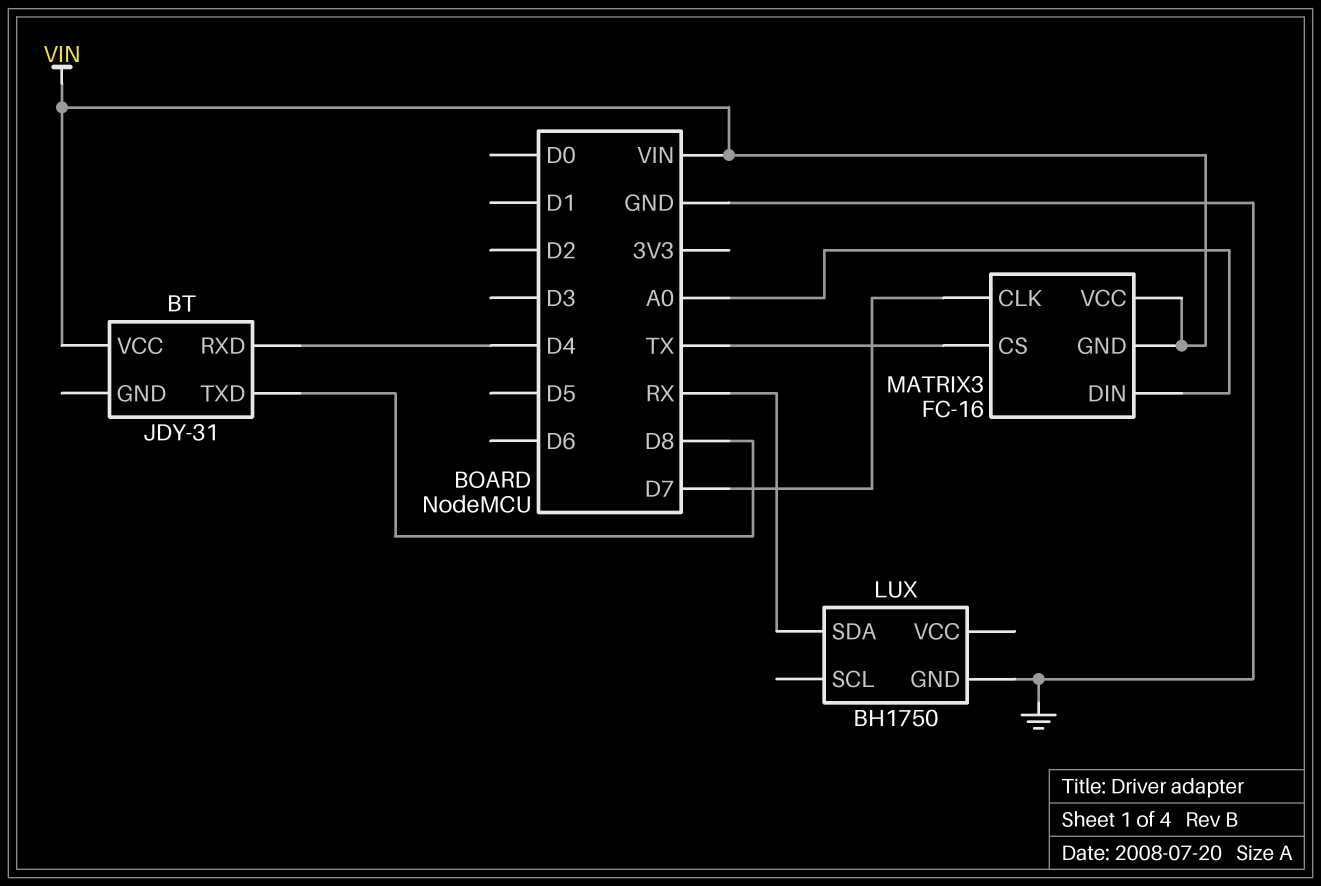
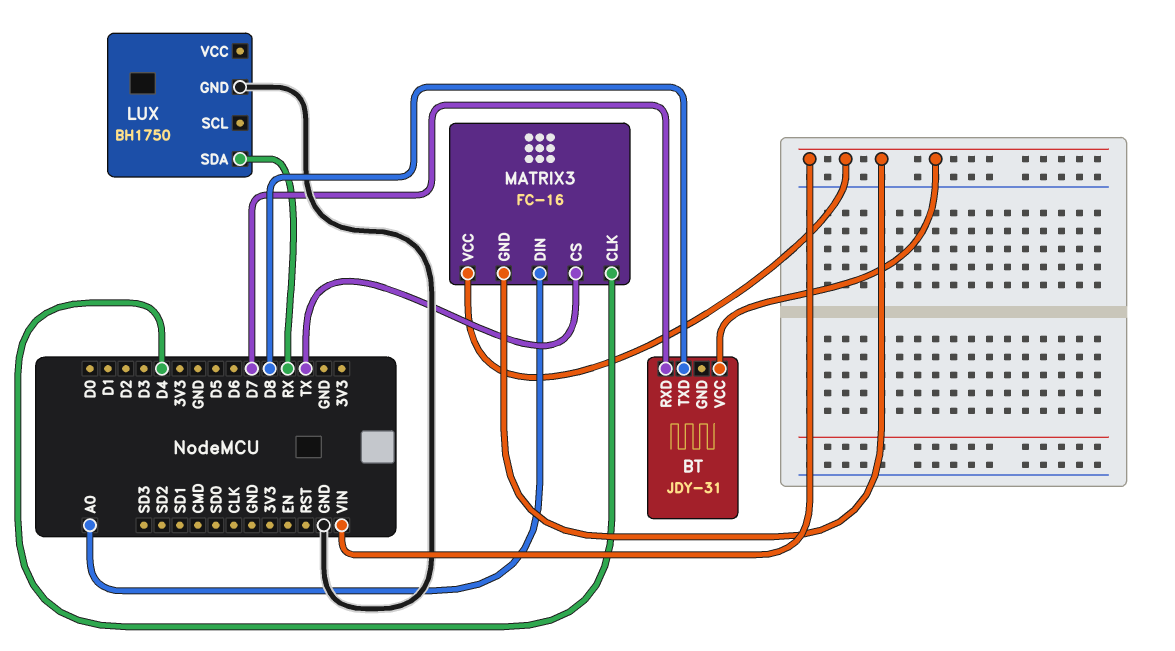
BT pin RXD: D4 -> D7
MATRIX3 pin CLK: D7 -> D4

